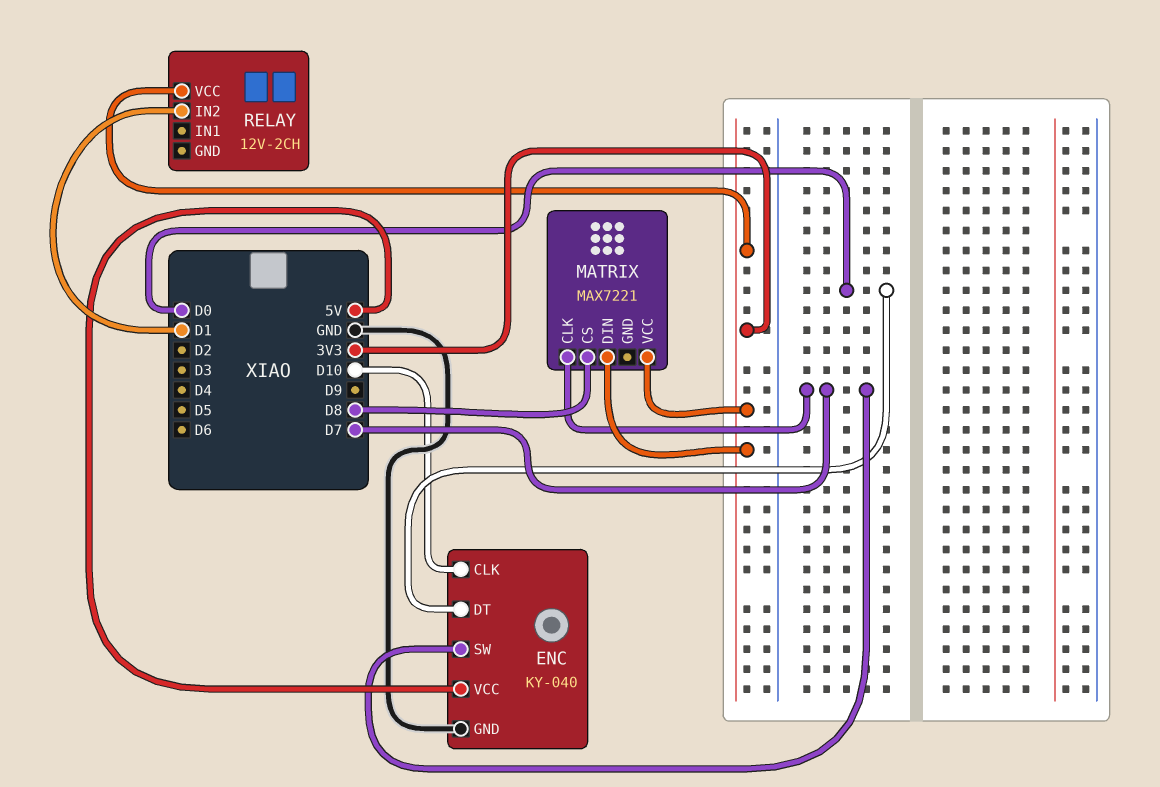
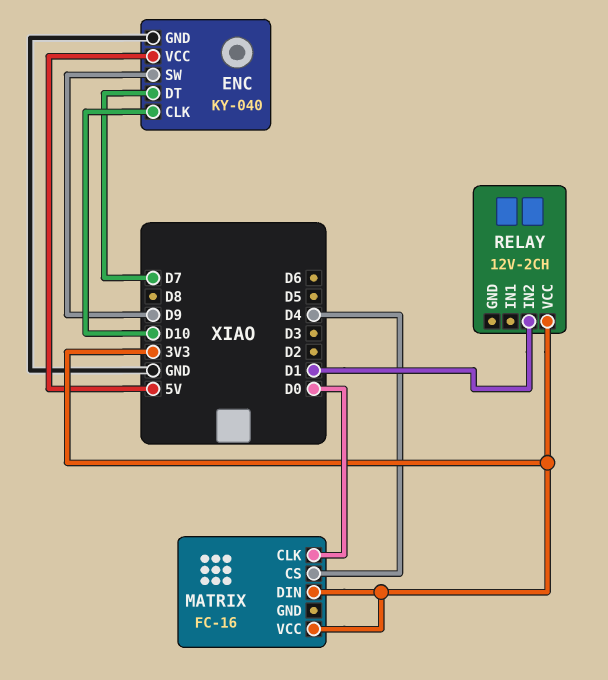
ENC pin DT: D0 -> D7
ENC pin SW: D7 -> D9
MATRIX: MAX7221 -> FC-16
MATRIX pin CLK: D7 -> D0
MATRIX pin CS: D8 -> D4

